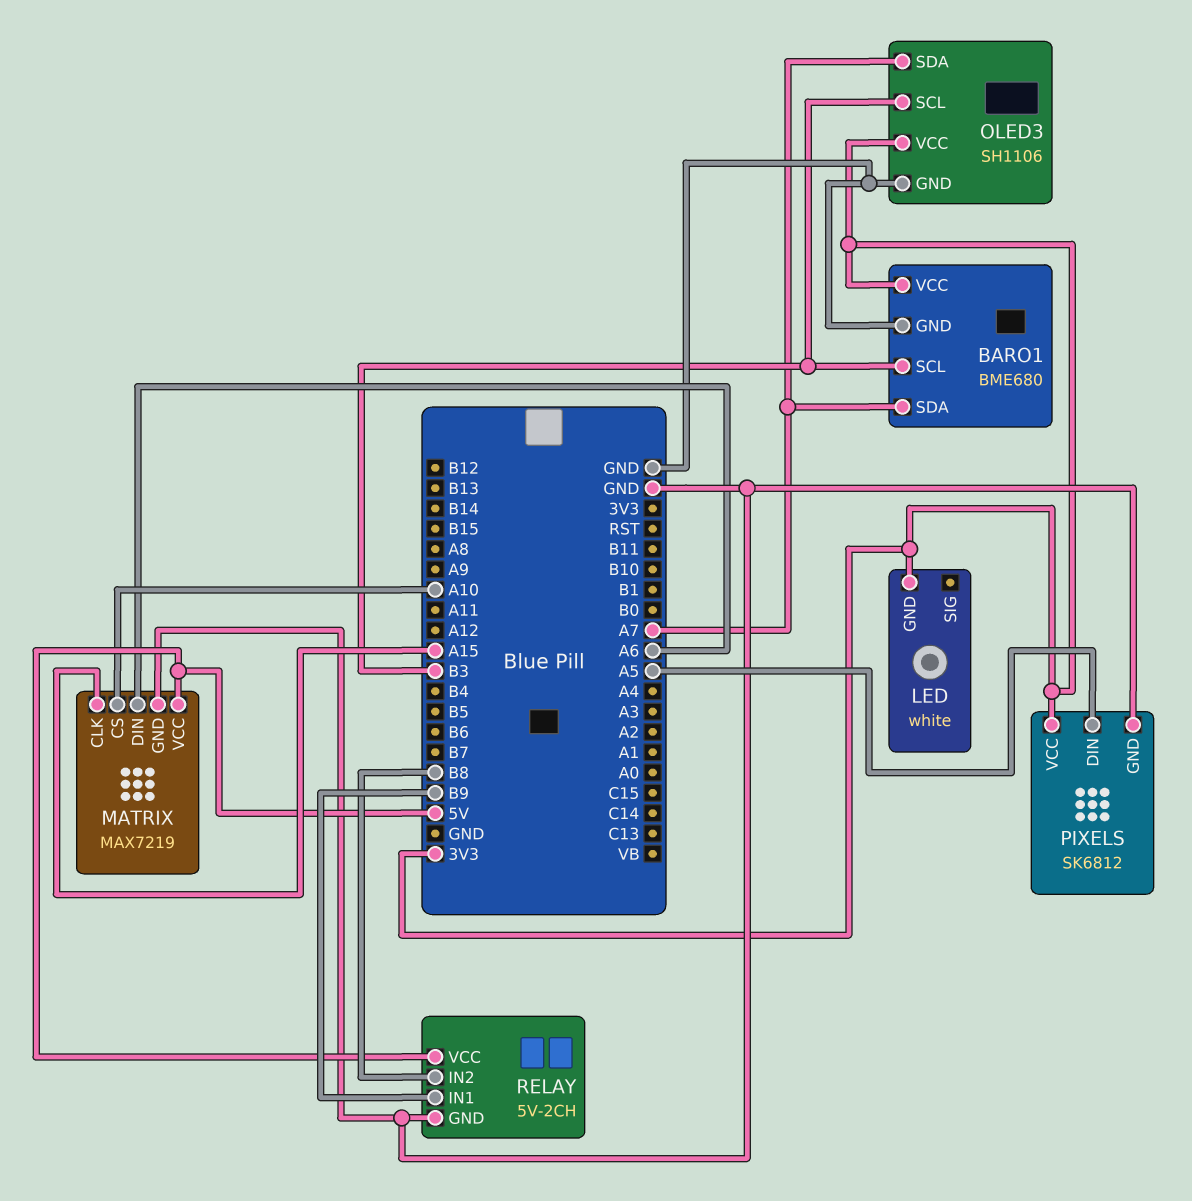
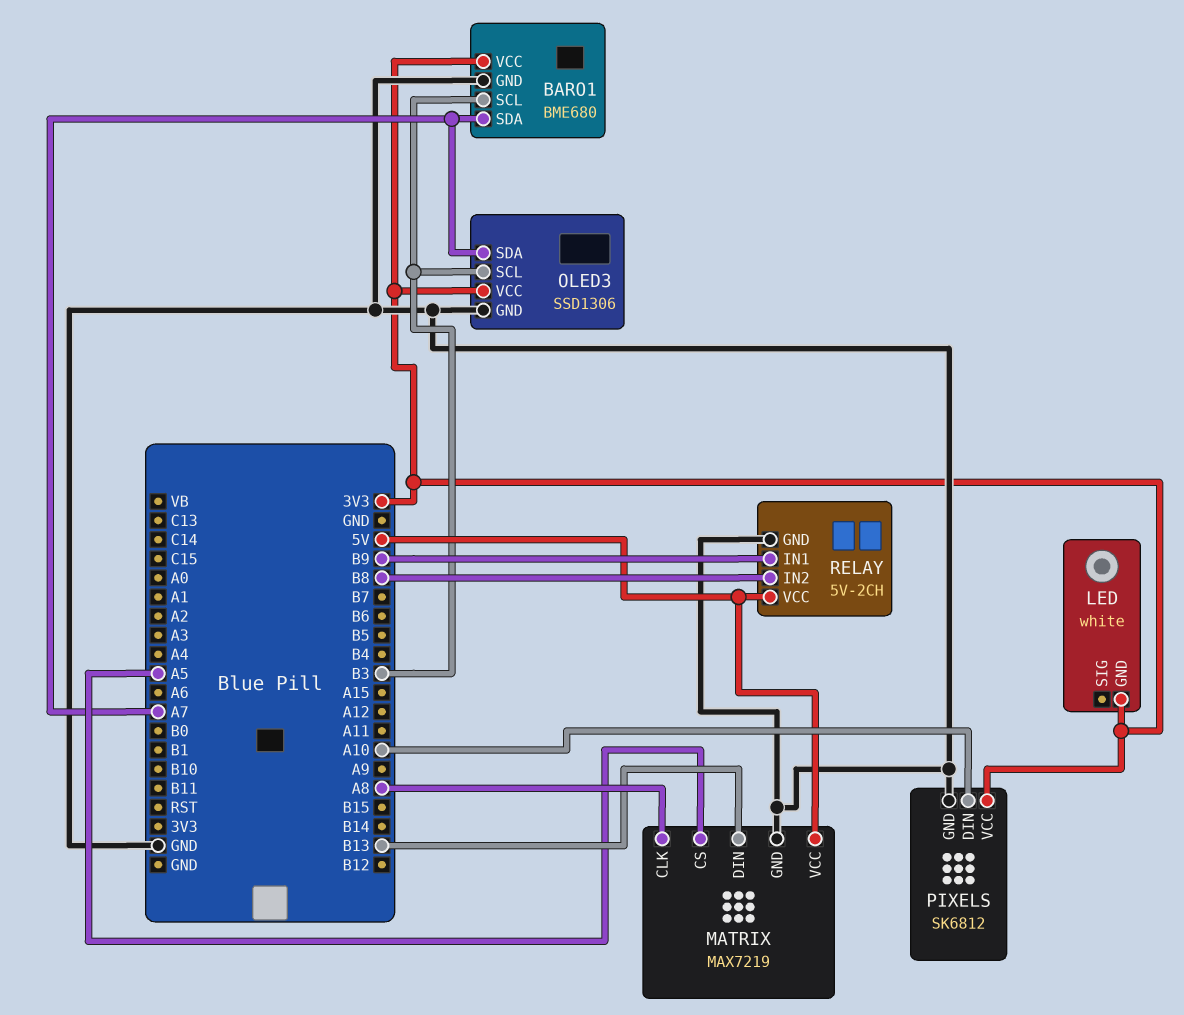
MATRIX pin CLK: A15 -> A8
MATRIX pin CS: A10 -> A5
MATRIX pin DIN: A6 -> B13
OLED3: SH1106 -> SSD1306
PIXELS pin DIN: A5 -> A10

